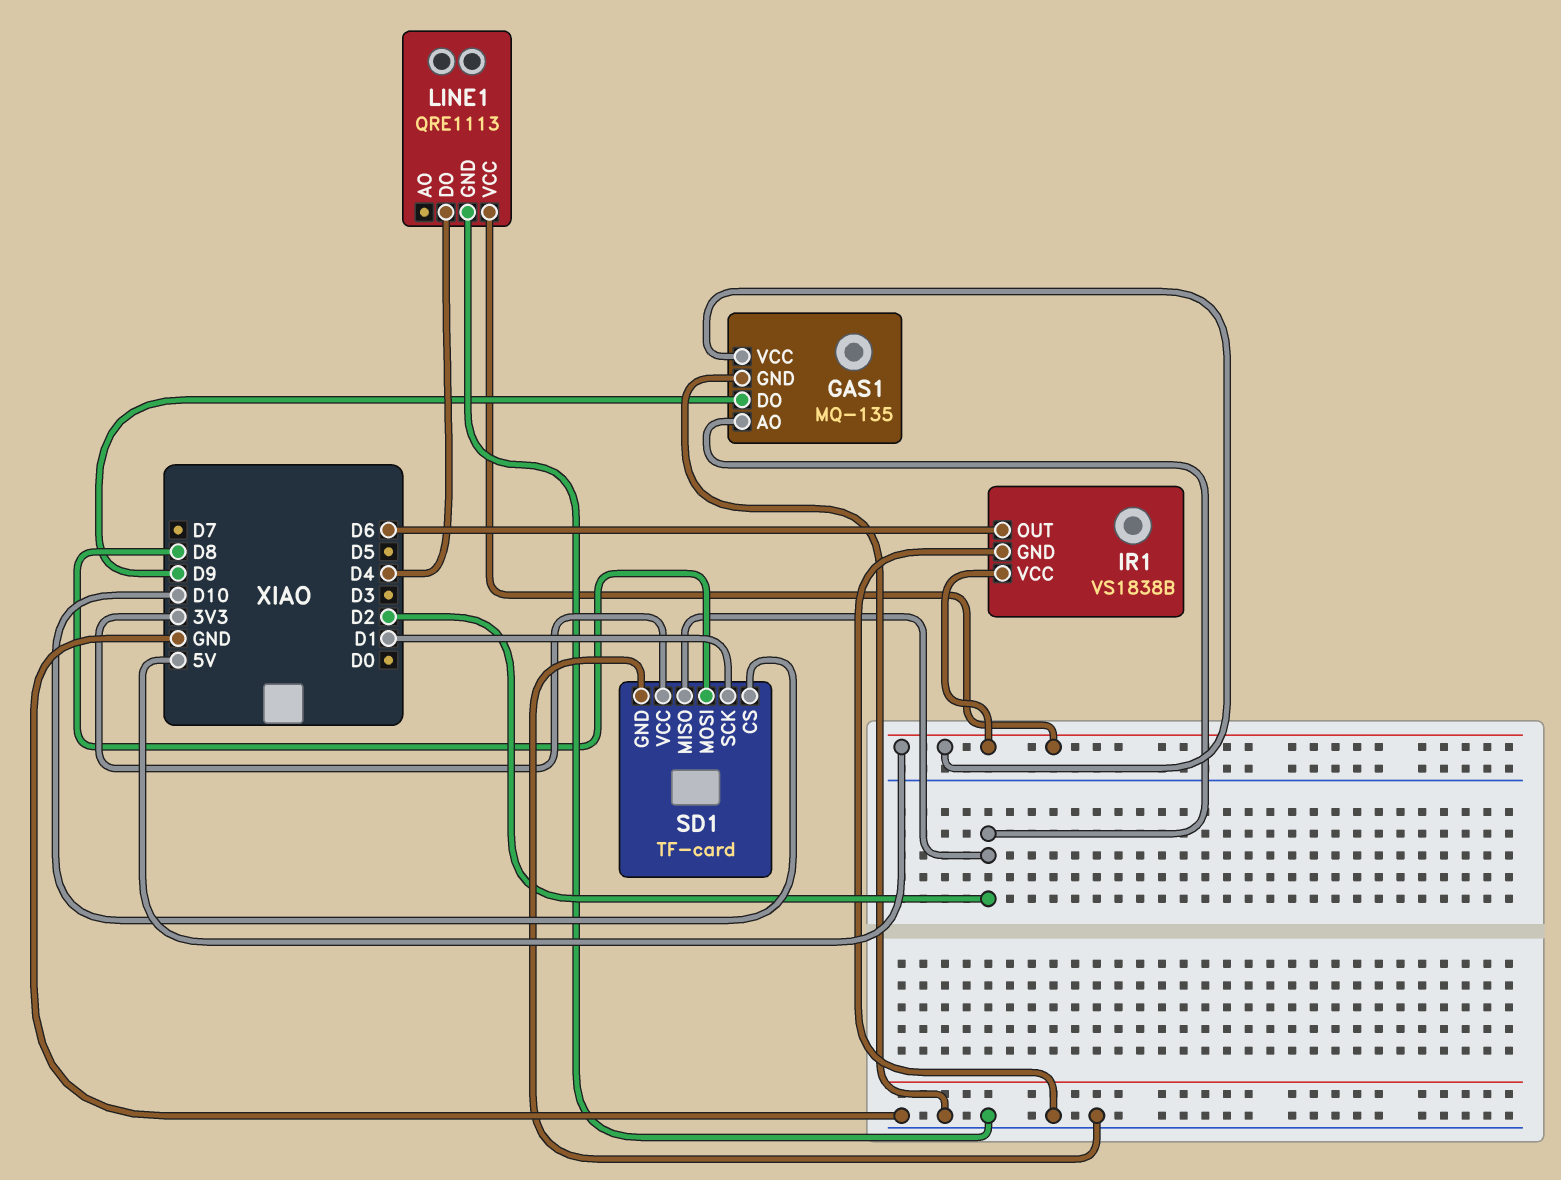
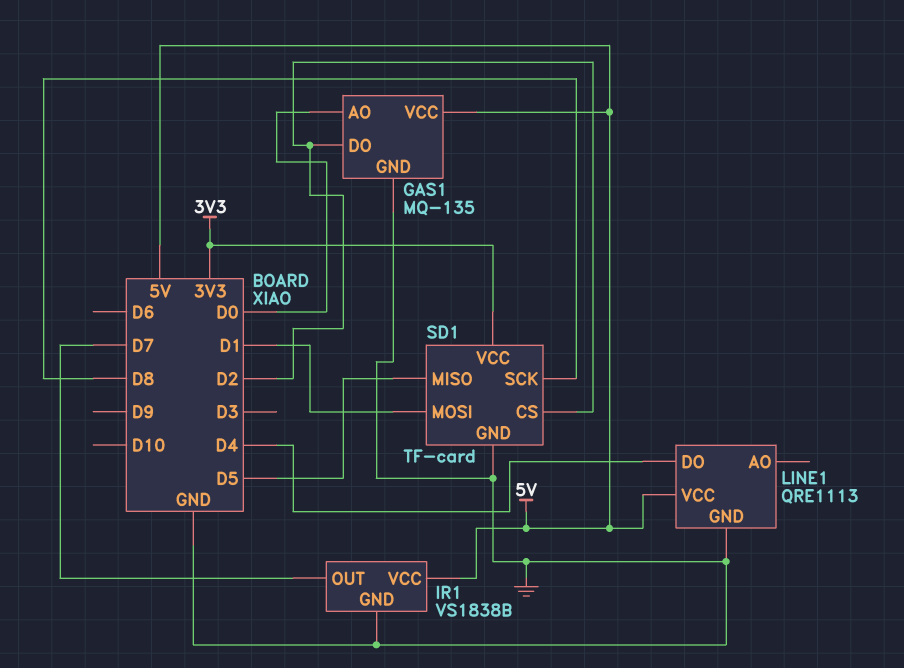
GAS1 pin AO: D2 -> D0
GAS1 pin DO: D9 -> D2
IR1 pin OUT: D6 -> D7
SD1 pin CS: D10 -> D2
SD1 pin MISO: D2 -> D5
SD1 pin MOSI: D8 -> D1
SD1 pin SCK: D1 -> D8

